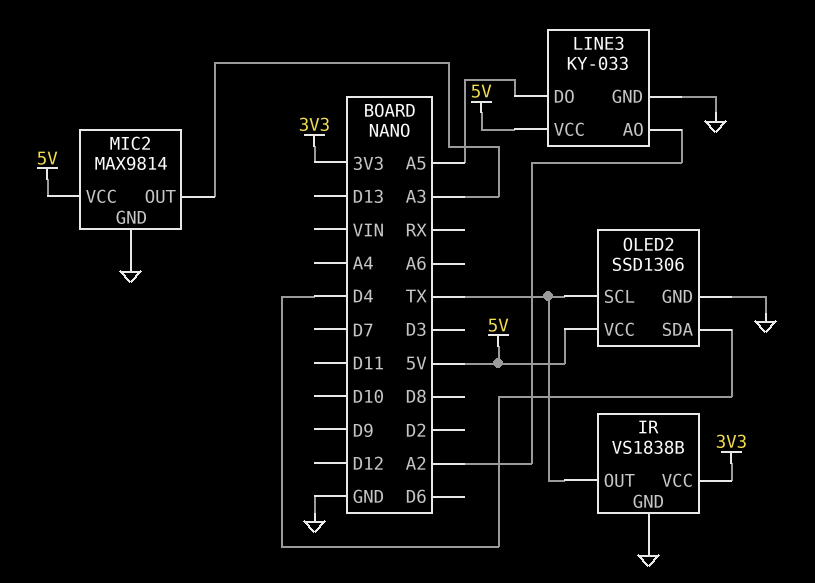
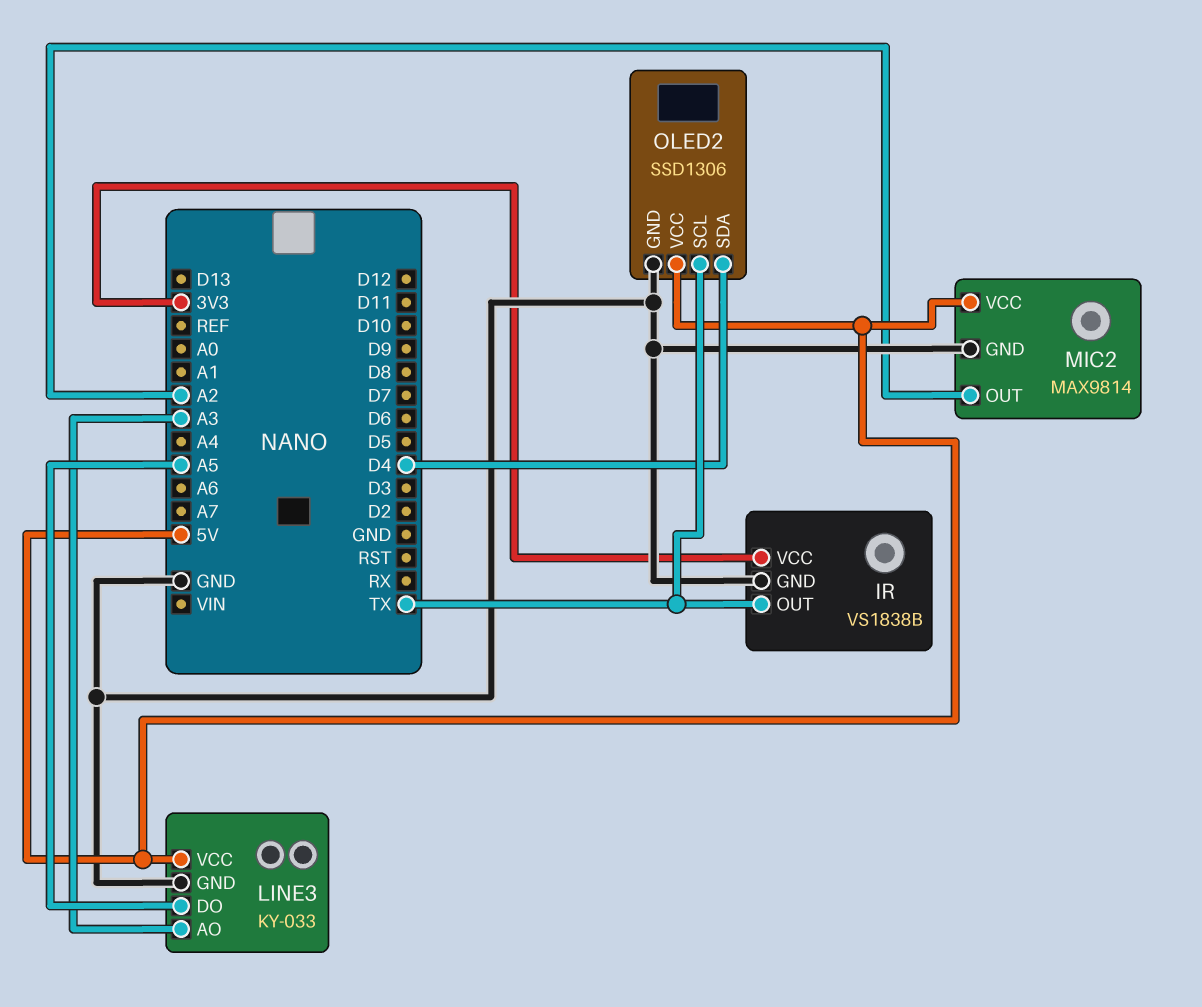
LINE3 pin AO: A2 -> A3
MIC2 pin OUT: A3 -> A2

